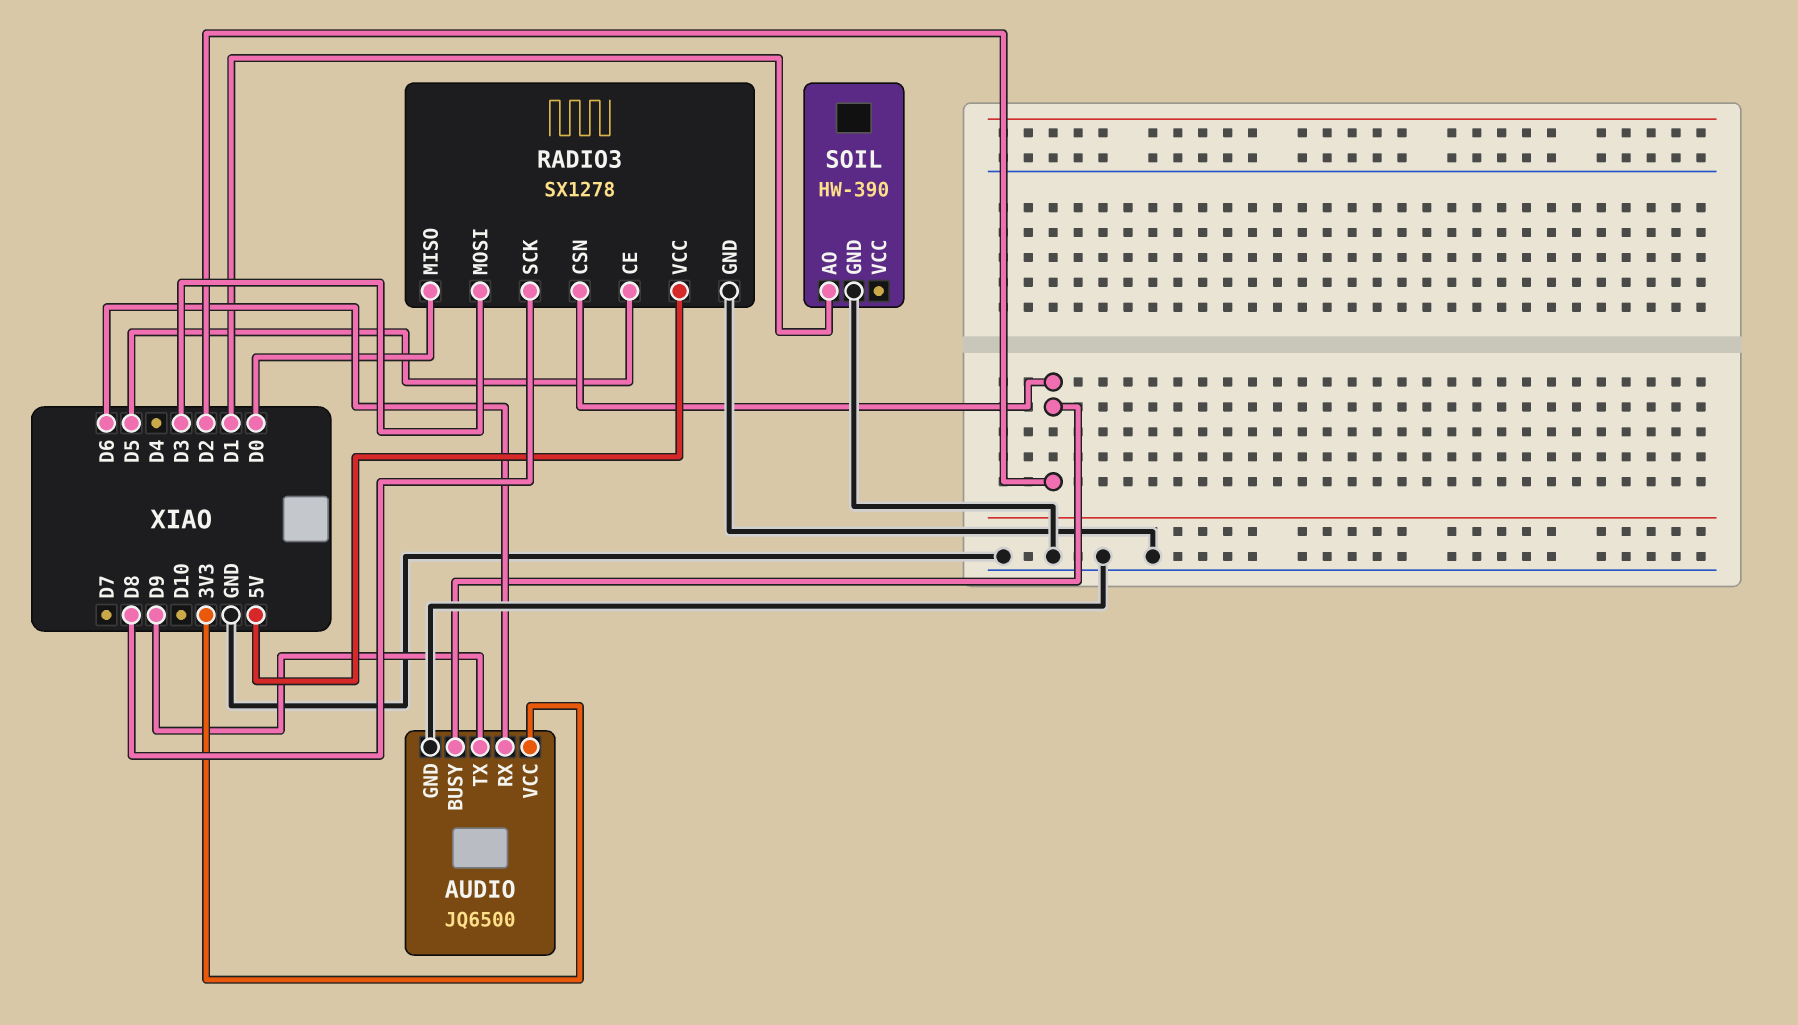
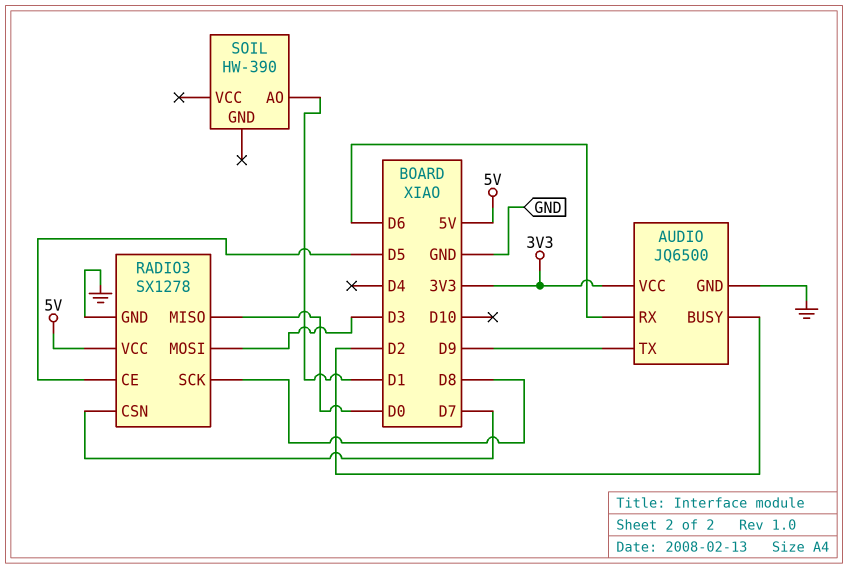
RADIO3 pin CSN: D2 -> D7
SOIL pin GND: GND -> none

